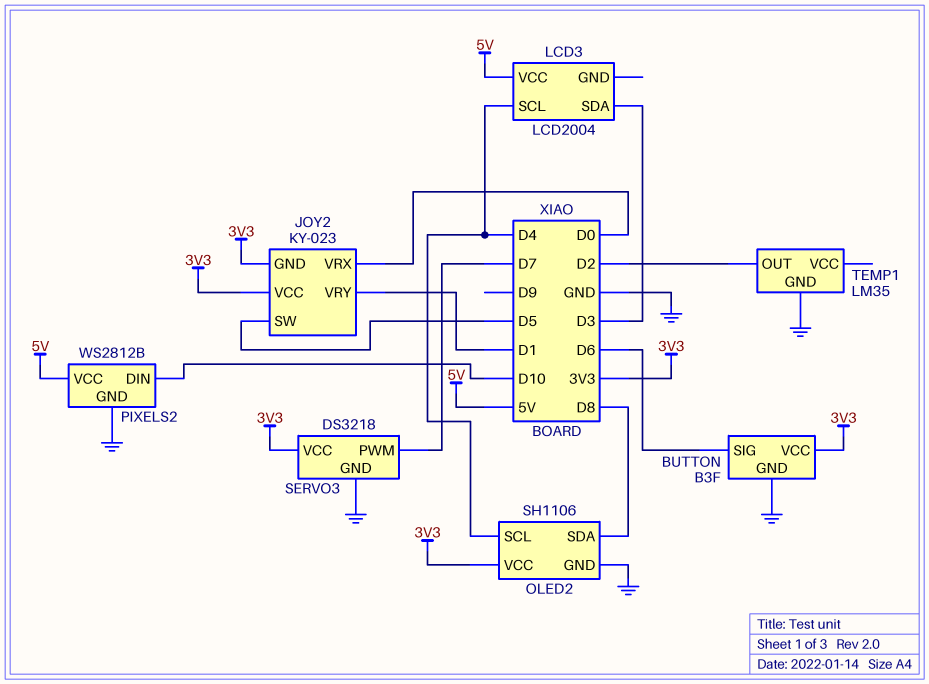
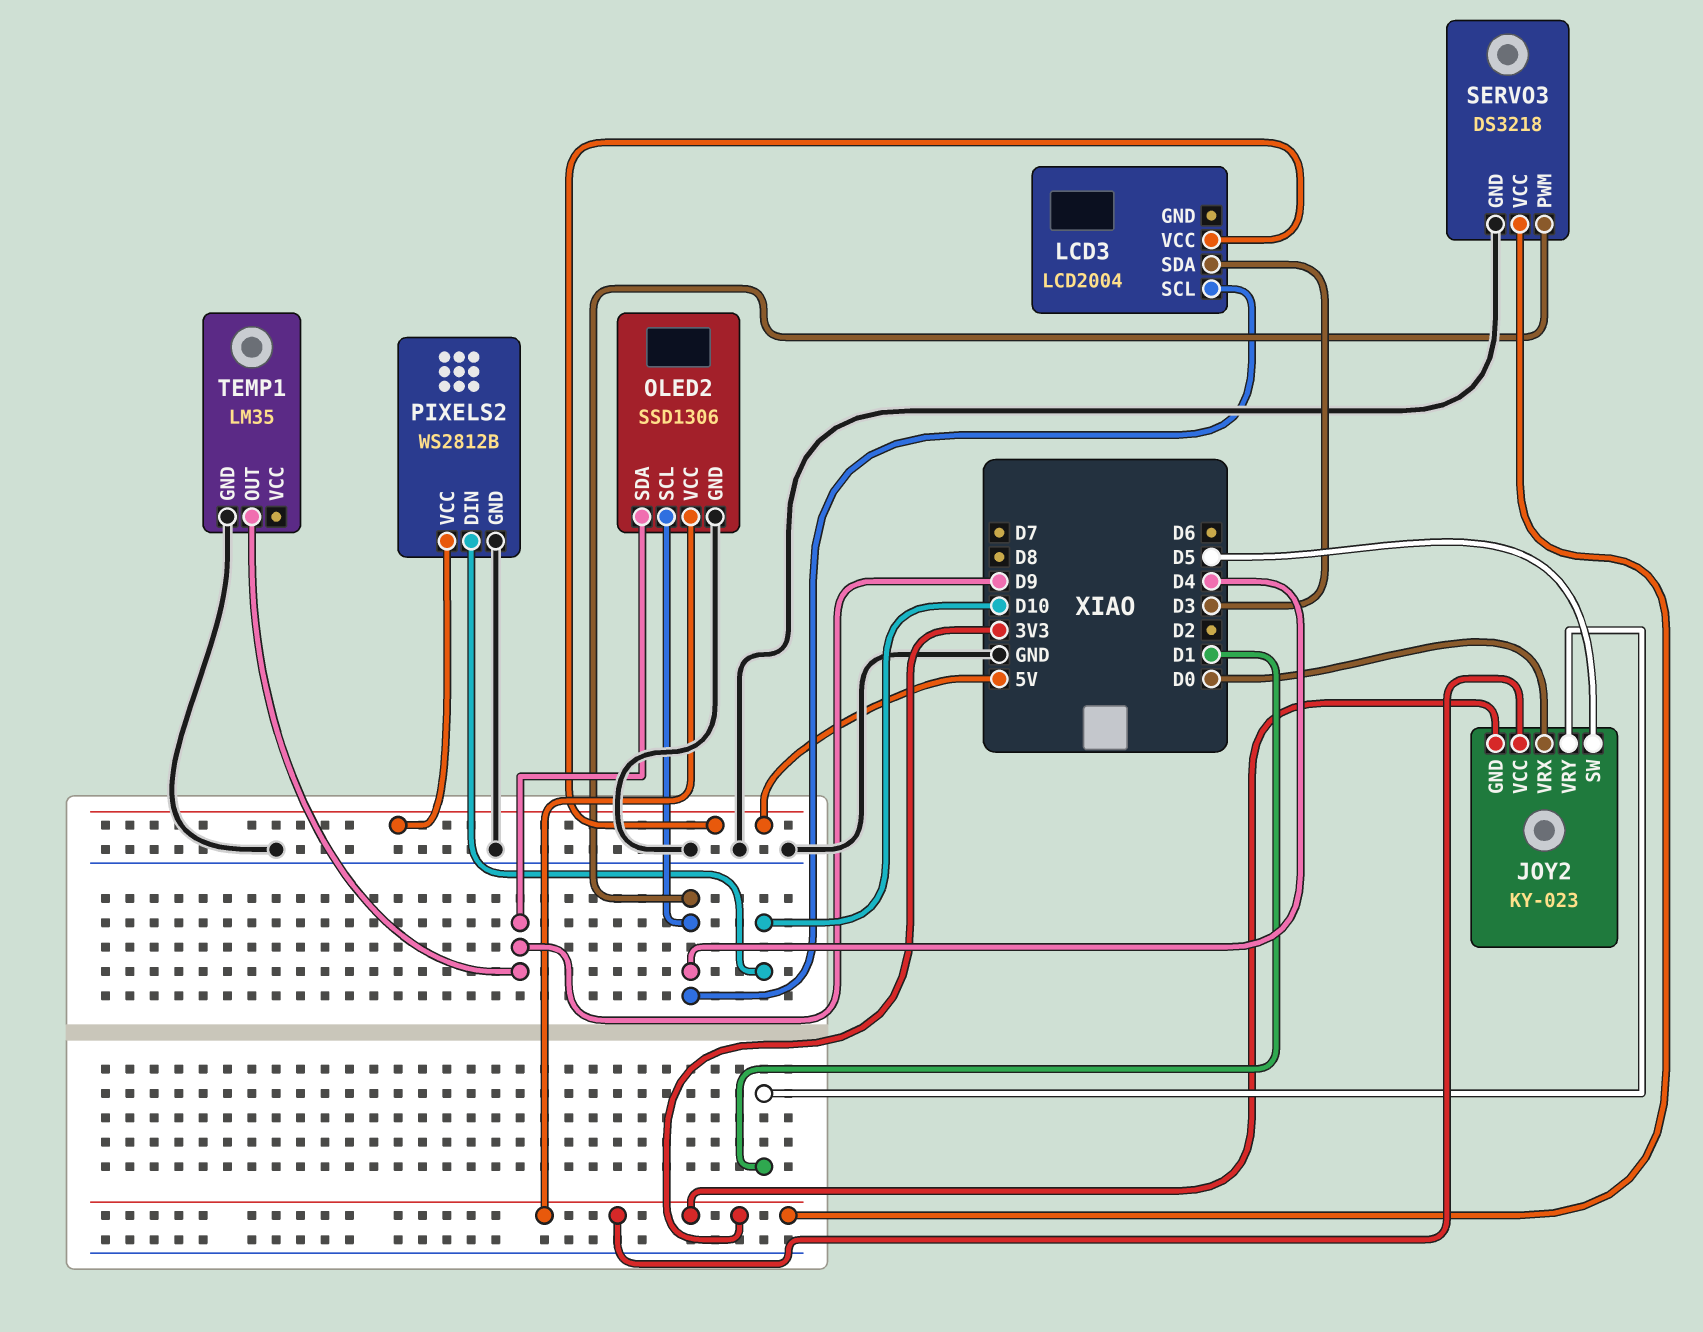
BUTTON: B3F -> none
BUTTON pin GND: GND -> none
BUTTON pin SIG: D6 -> none
BUTTON pin VCC: 3V3 -> none
OLED2: SH1106 -> SSD1306
OLED2 pin SDA: D8 -> D9
SERVO3 pin PWM: D7 -> D4
TEMP1 pin OUT: D2 -> D9

